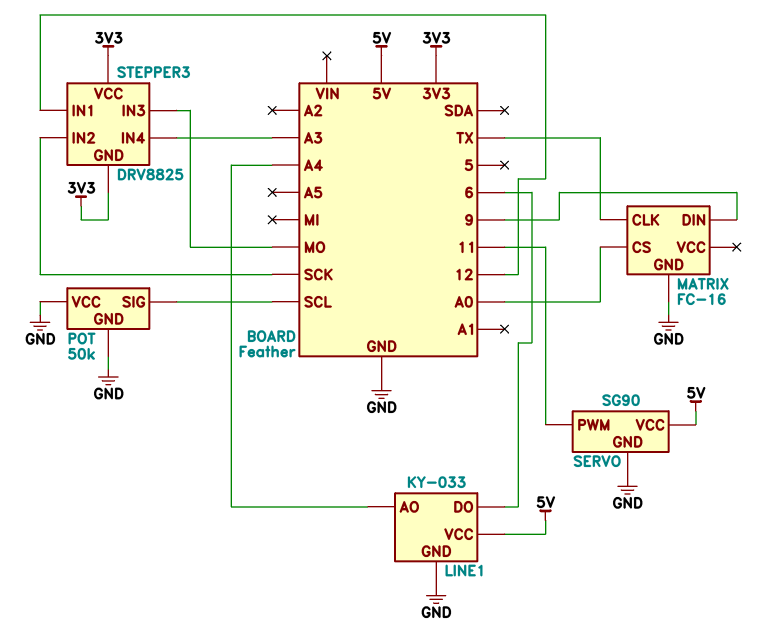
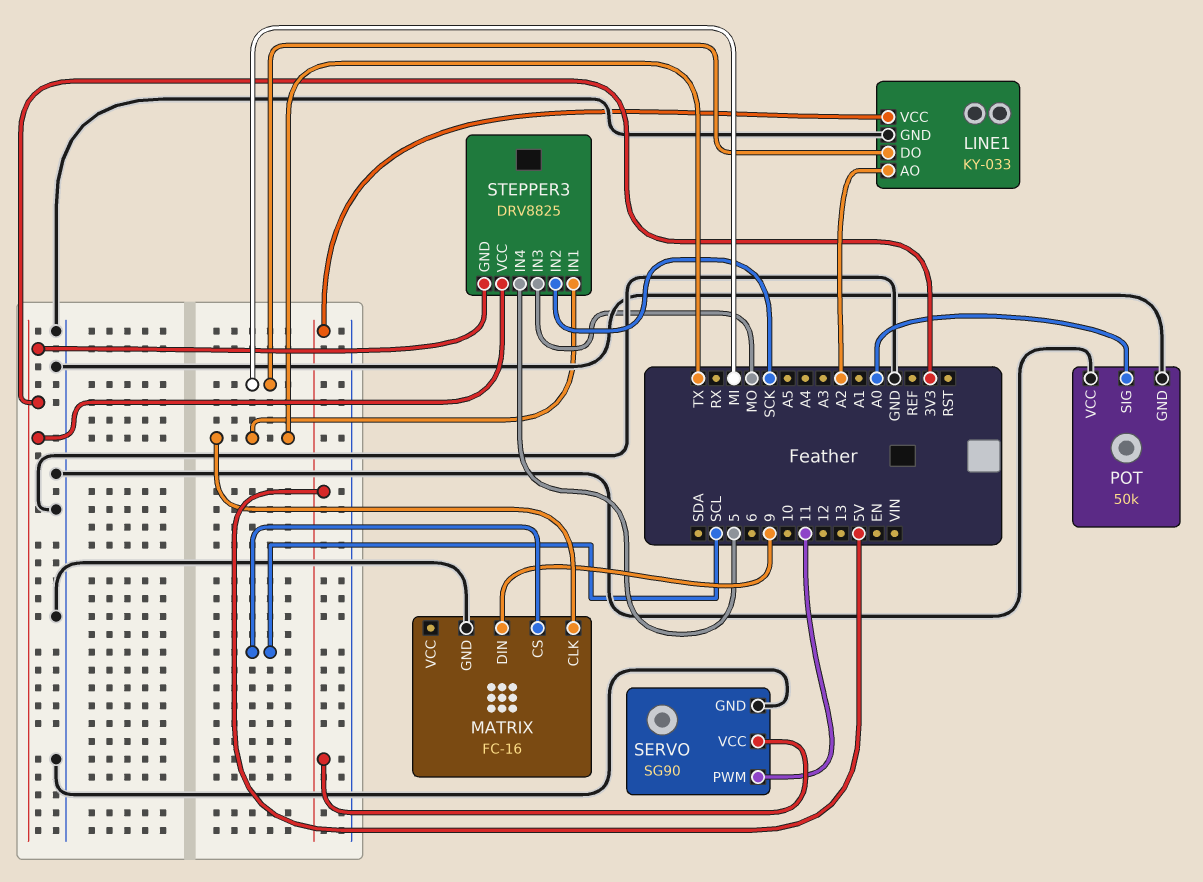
LINE1 pin AO: A4 -> A2
LINE1 pin DO: 6 -> MI
MATRIX pin CS: A0 -> SCL
POT pin SIG: SCL -> A0
STEPPER3 pin IN1: 12 -> TX
STEPPER3 pin IN4: A3 -> 5

